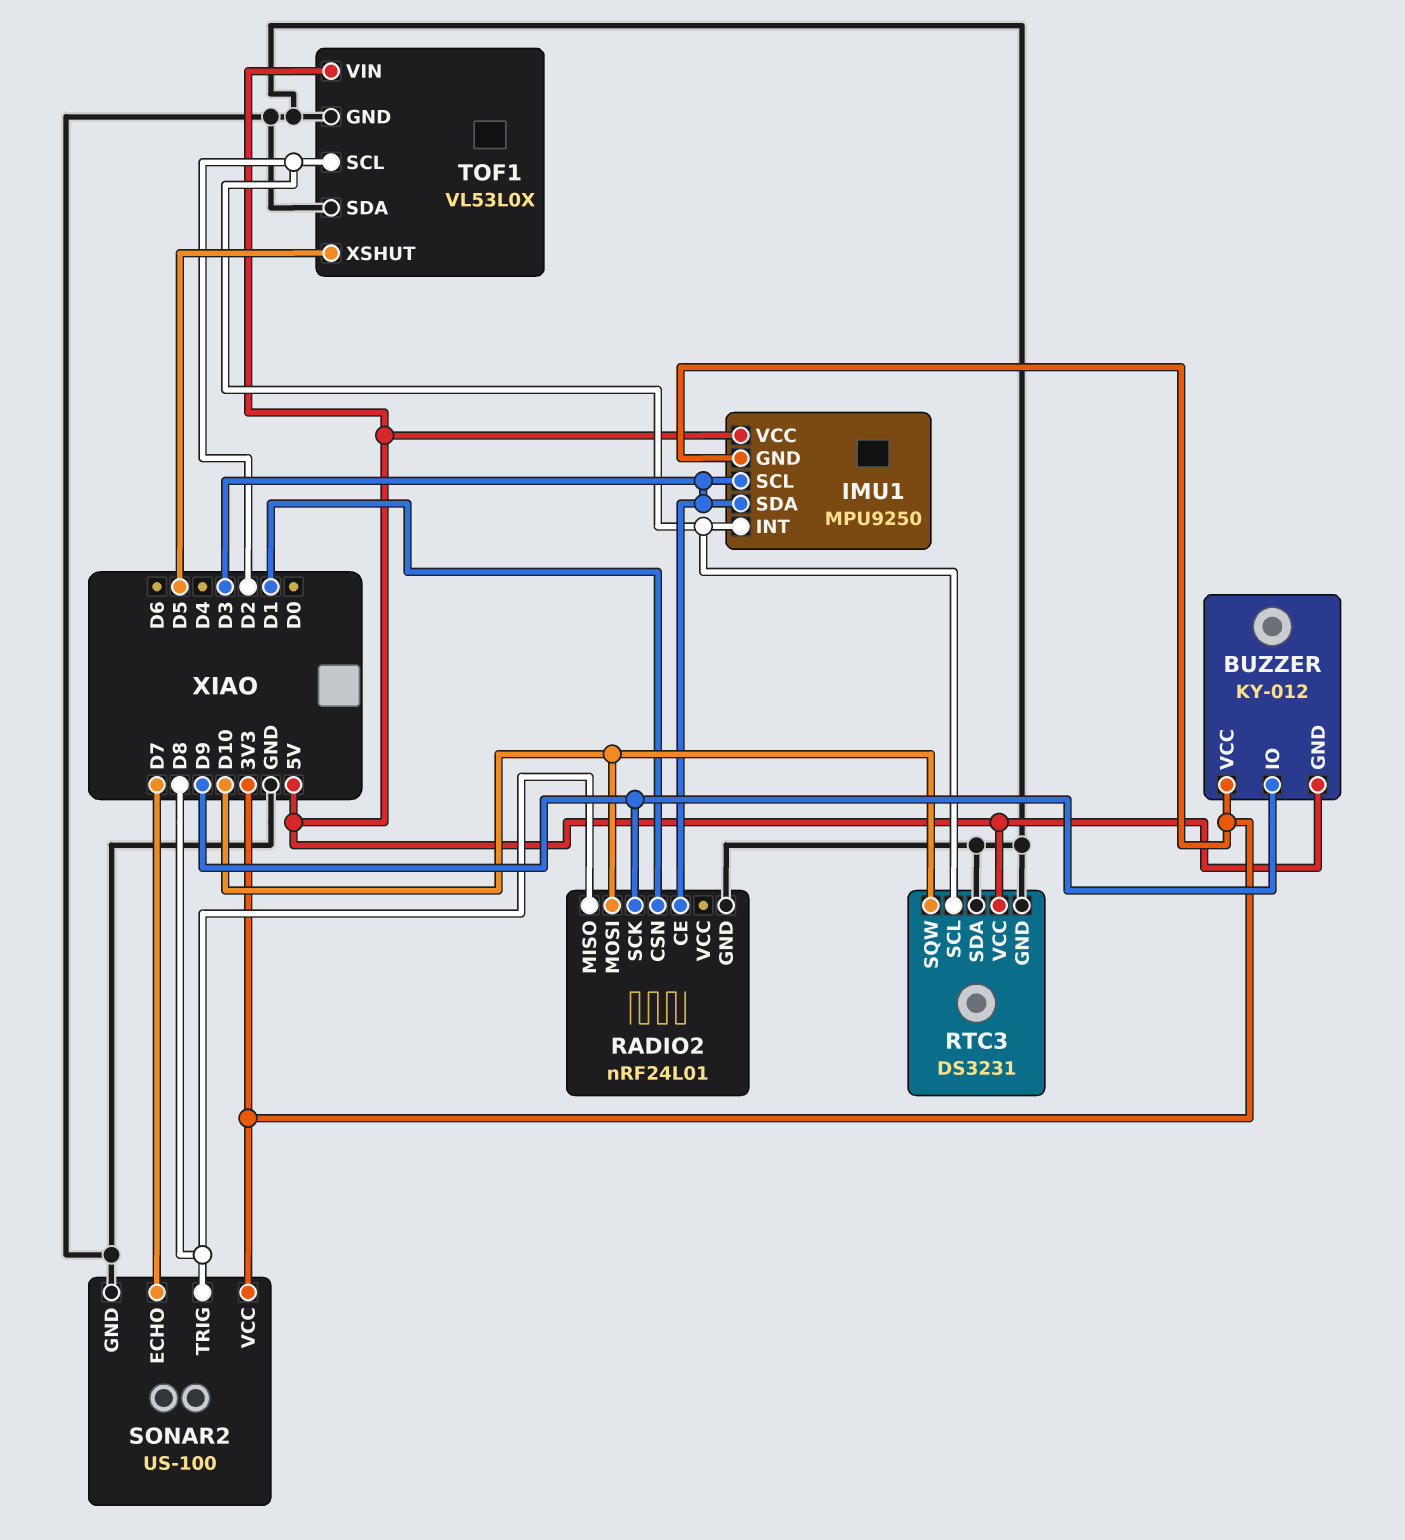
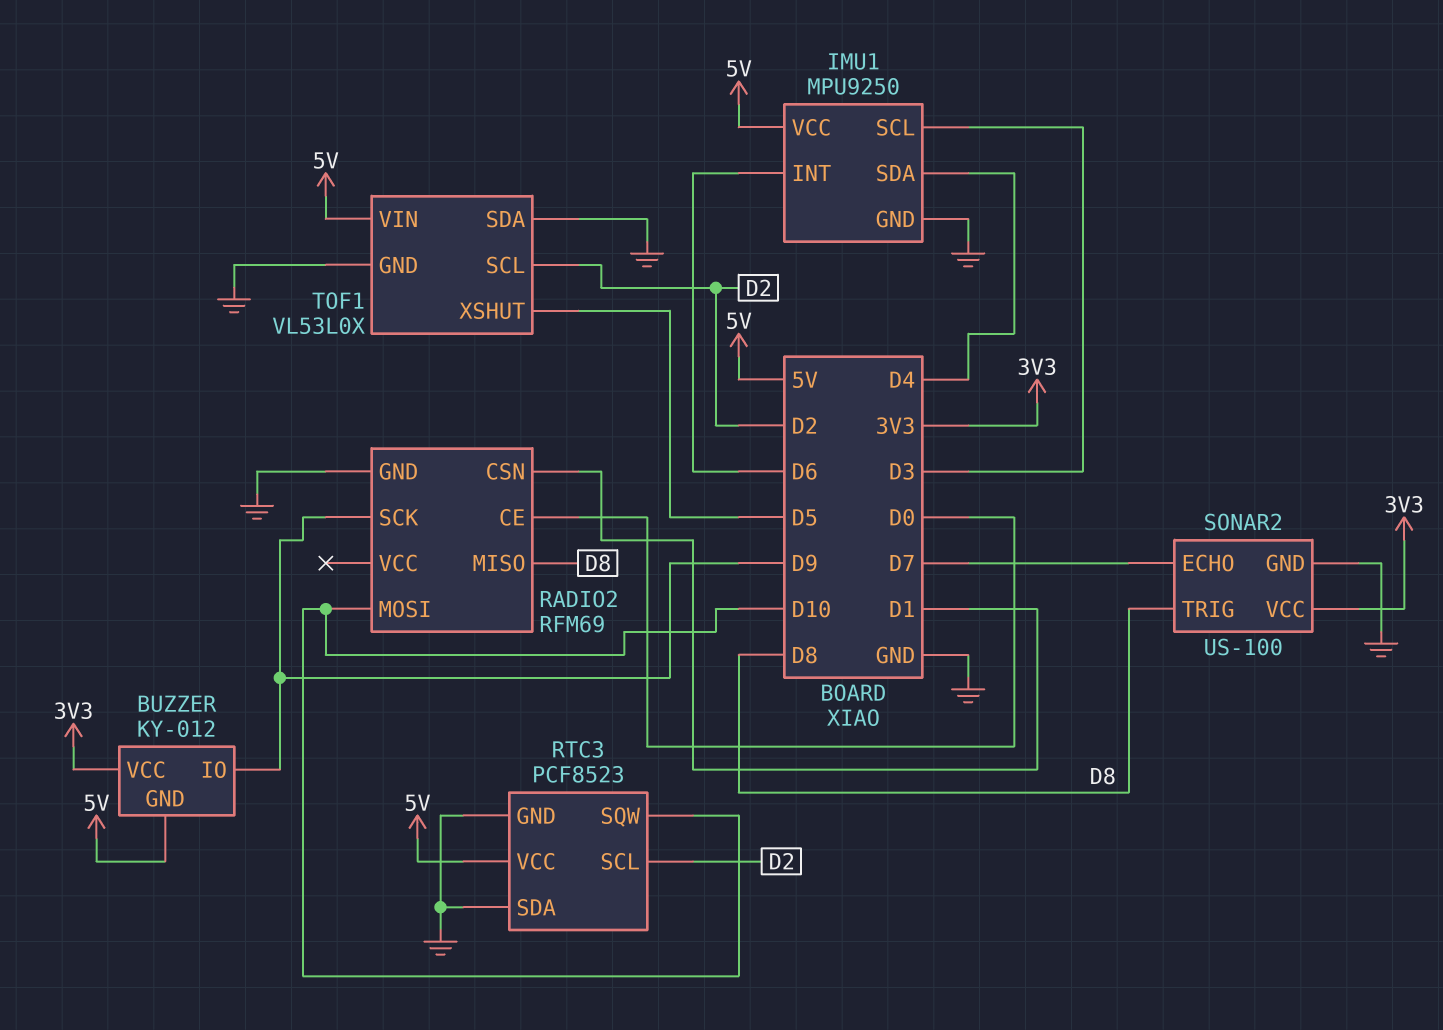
IMU1 pin GND: 3V3 -> GND
IMU1 pin INT: D2 -> D6
IMU1 pin SDA: D3 -> D4
RADIO2: nRF24L01 -> RFM69
RADIO2 pin CE: D3 -> D0
RTC3: DS3231 -> PCF8523

